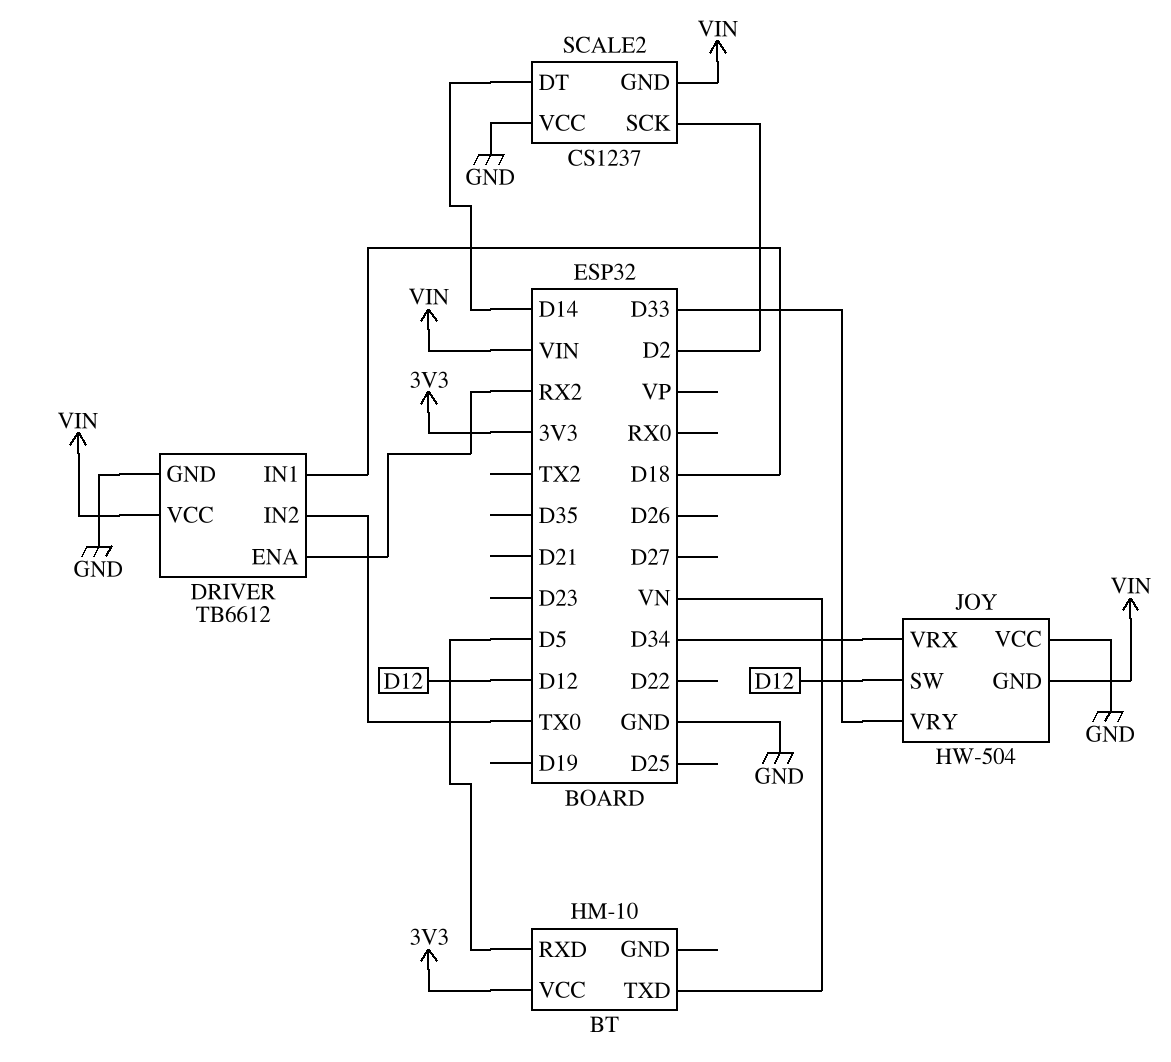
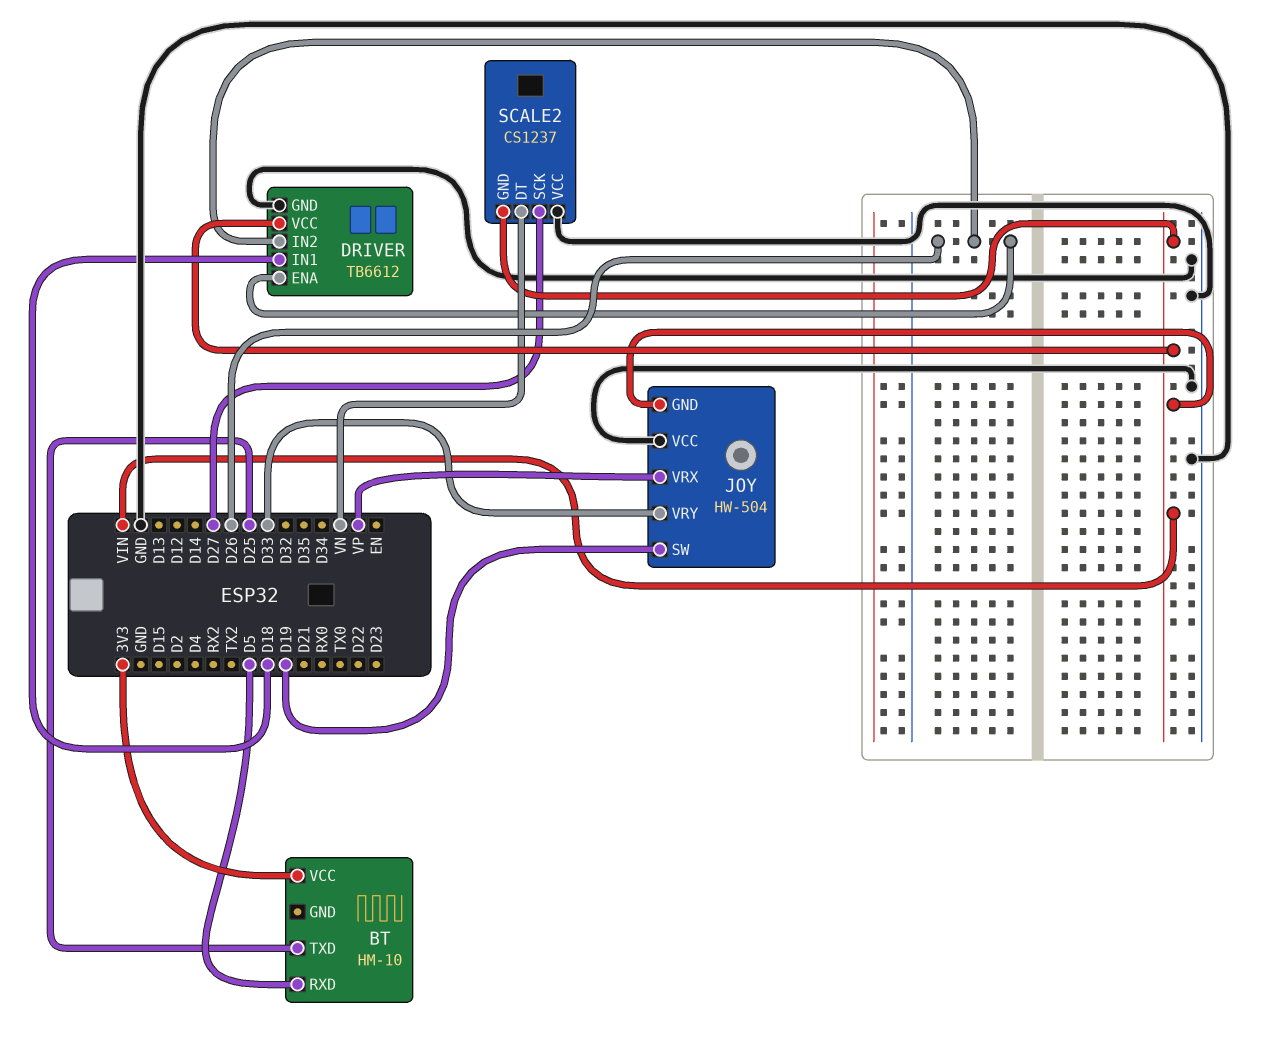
BT pin TXD: VN -> D25
DRIVER pin ENA: RX2 -> D26
DRIVER pin IN2: TX0 -> D26
JOY pin SW: D12 -> D19
JOY pin VRX: D34 -> VP
SCALE2 pin DT: D14 -> VN
SCALE2 pin SCK: D2 -> D27

